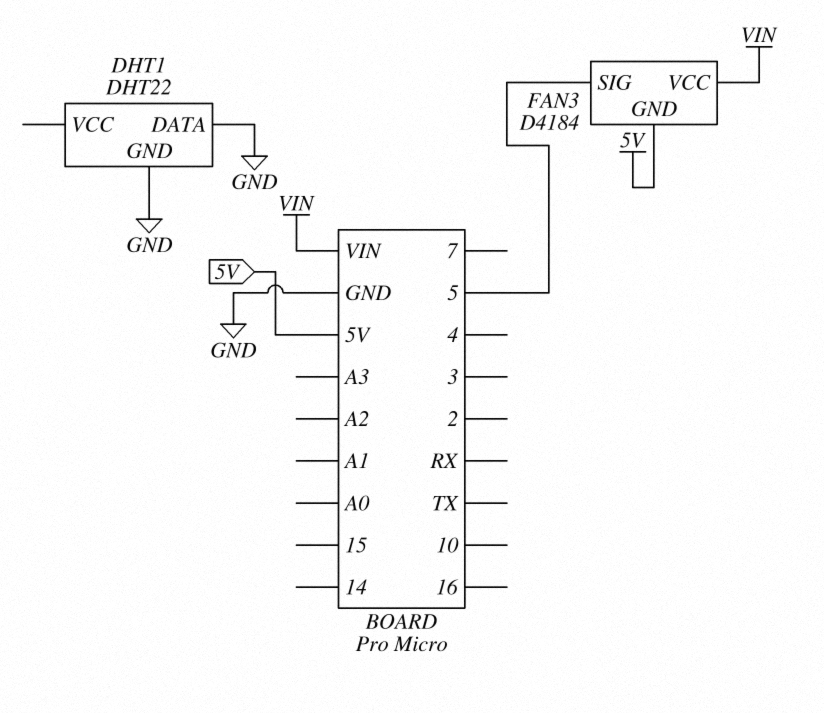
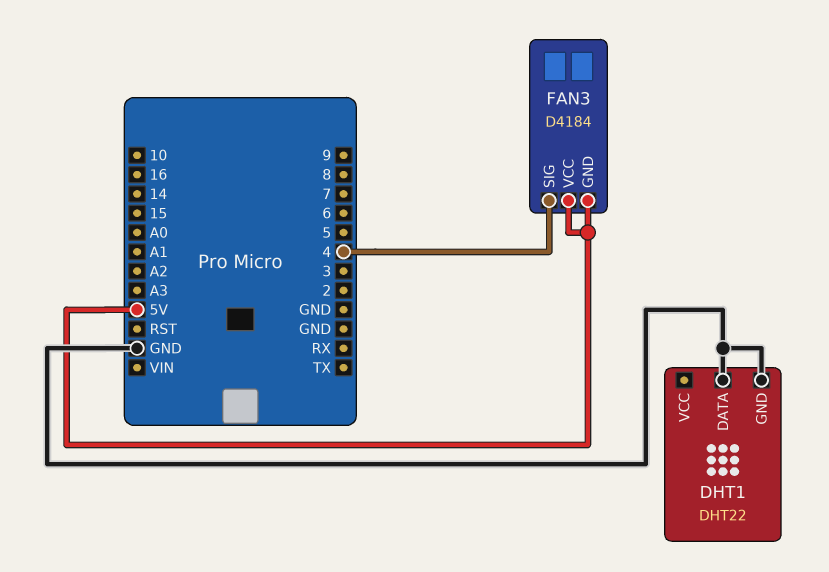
FAN3 pin SIG: 5 -> 4
FAN3 pin VCC: VIN -> 5V

